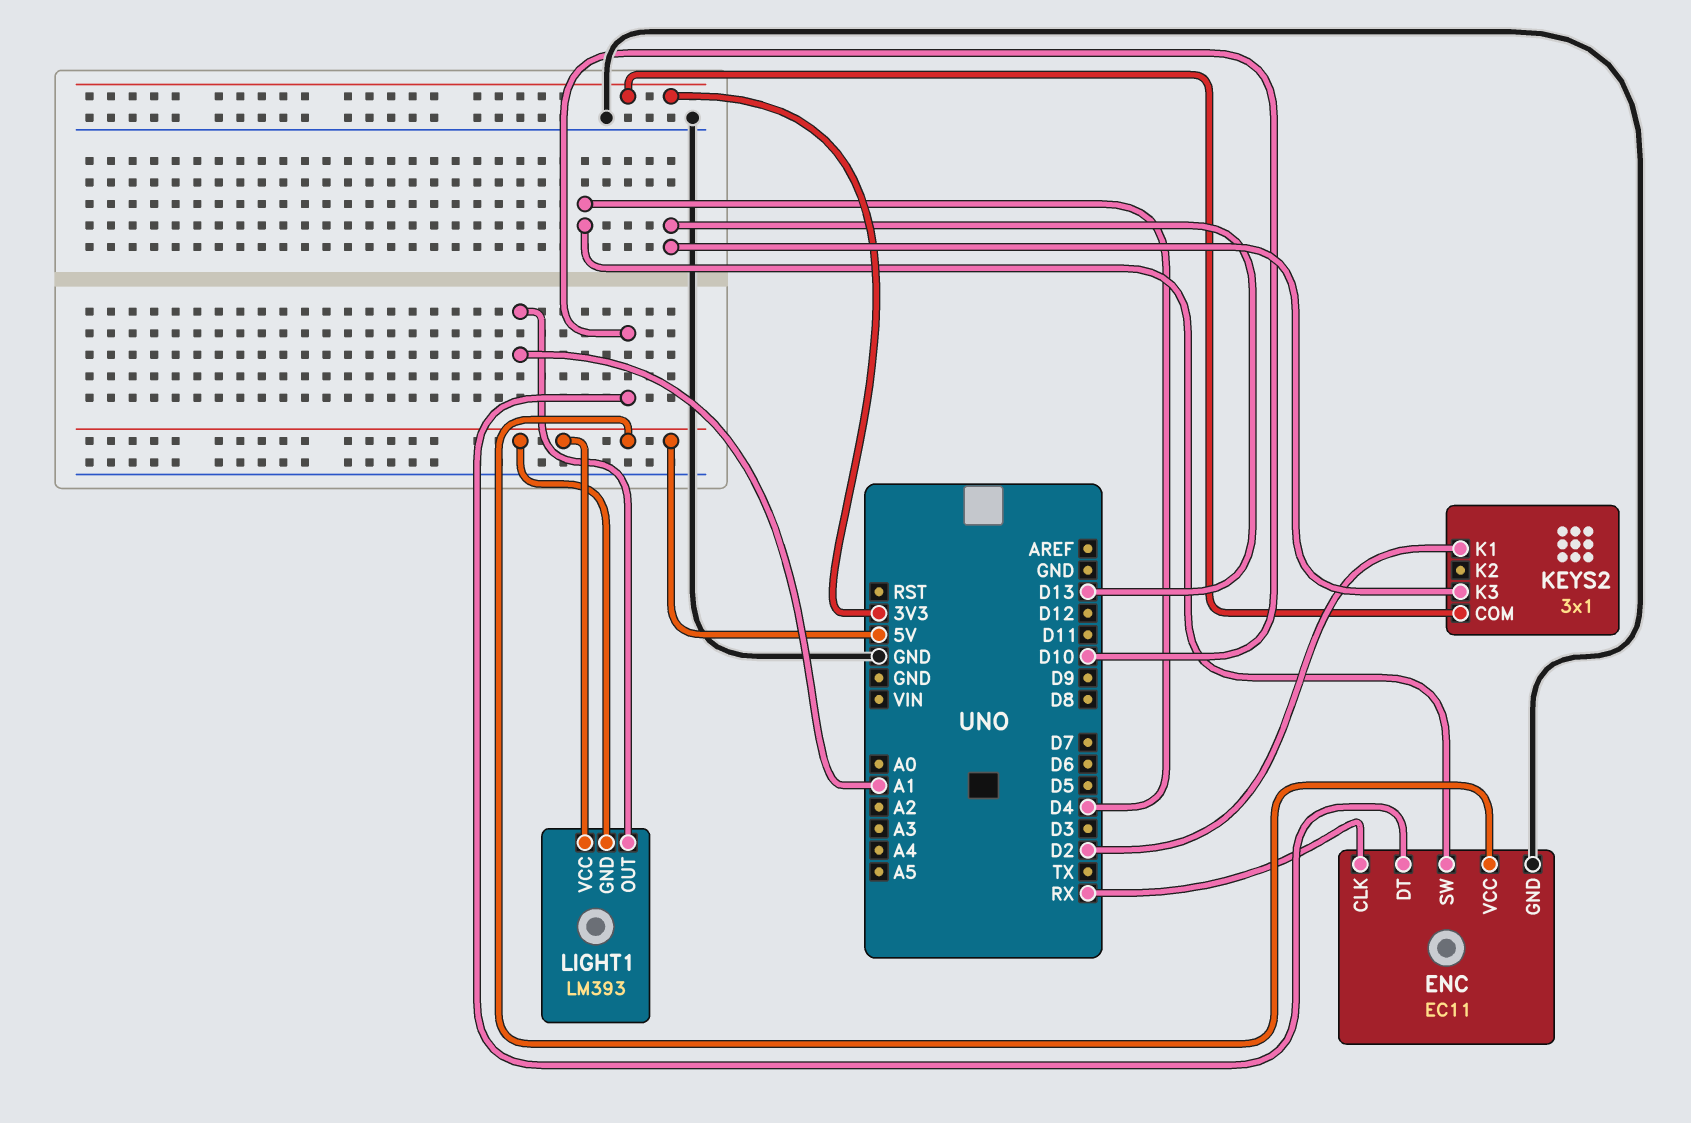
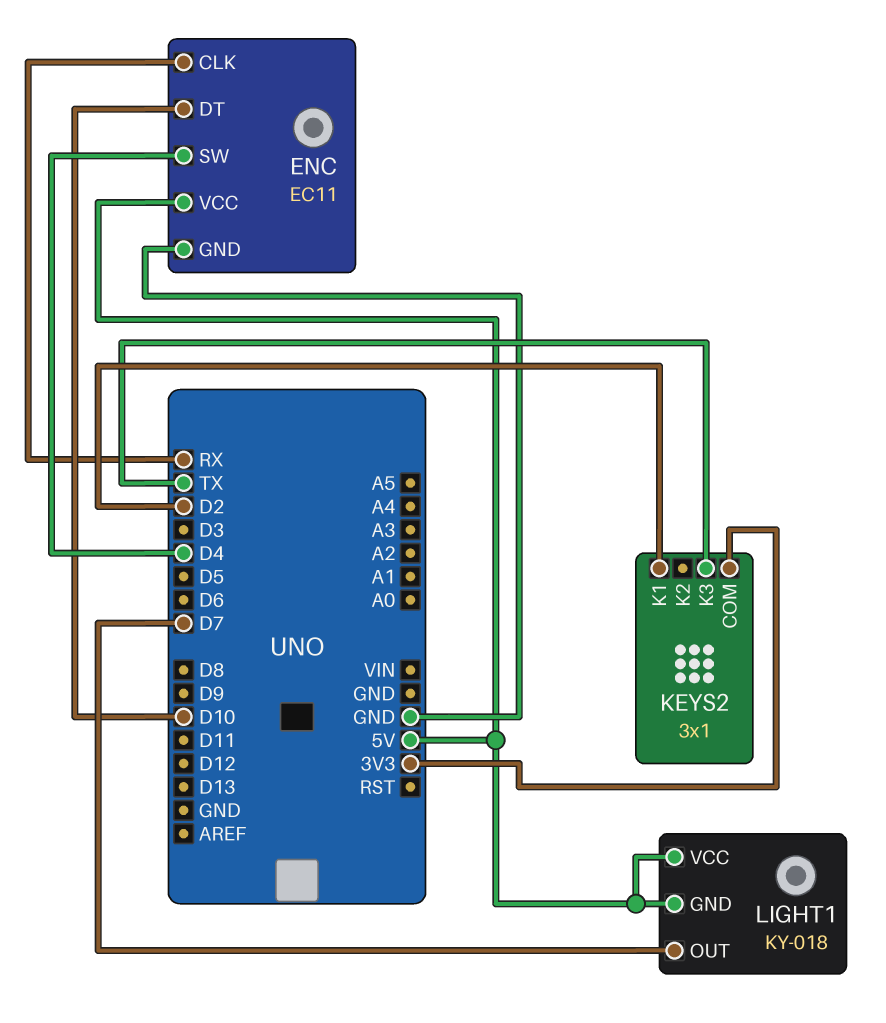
KEYS2 pin K3: D13 -> TX
LIGHT1: LM393 -> KY-018
LIGHT1 pin OUT: A1 -> D7

